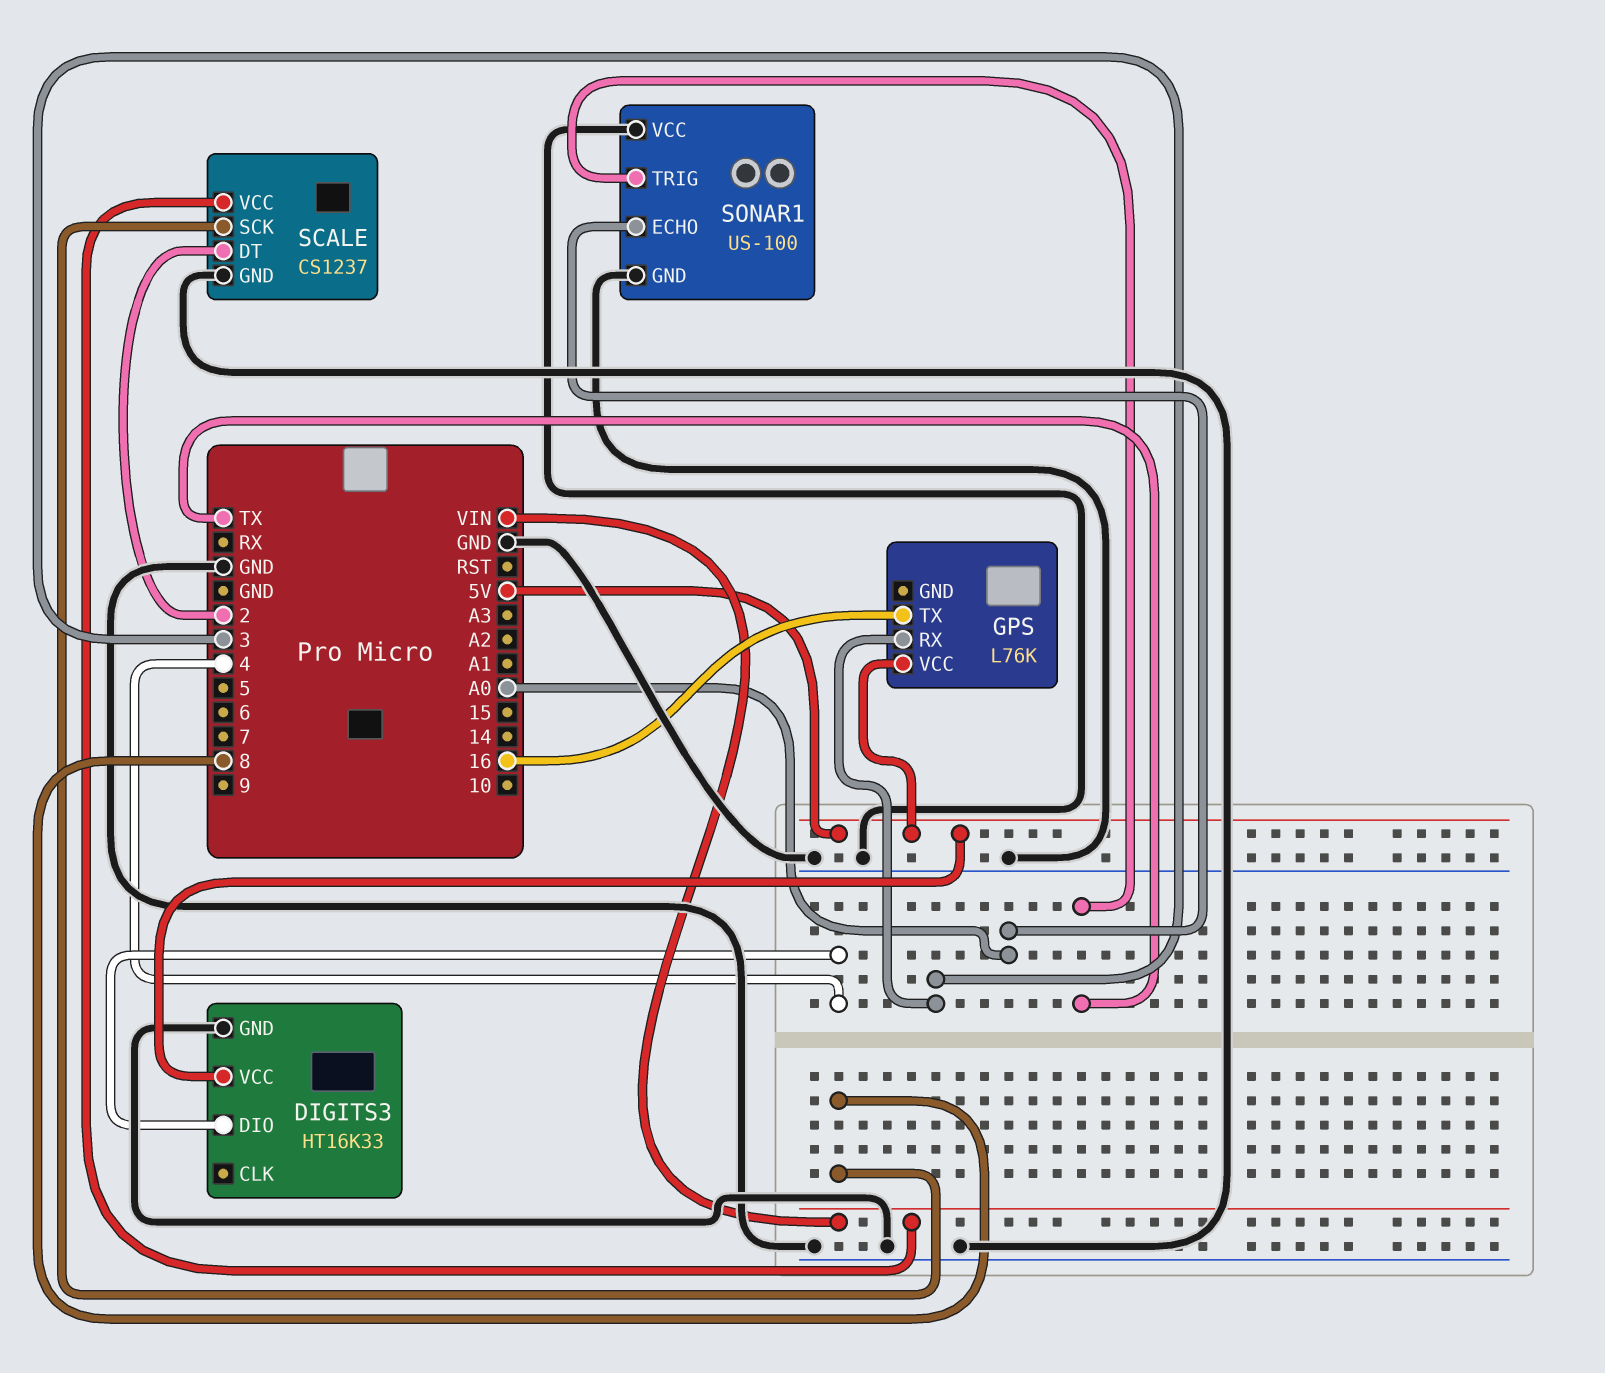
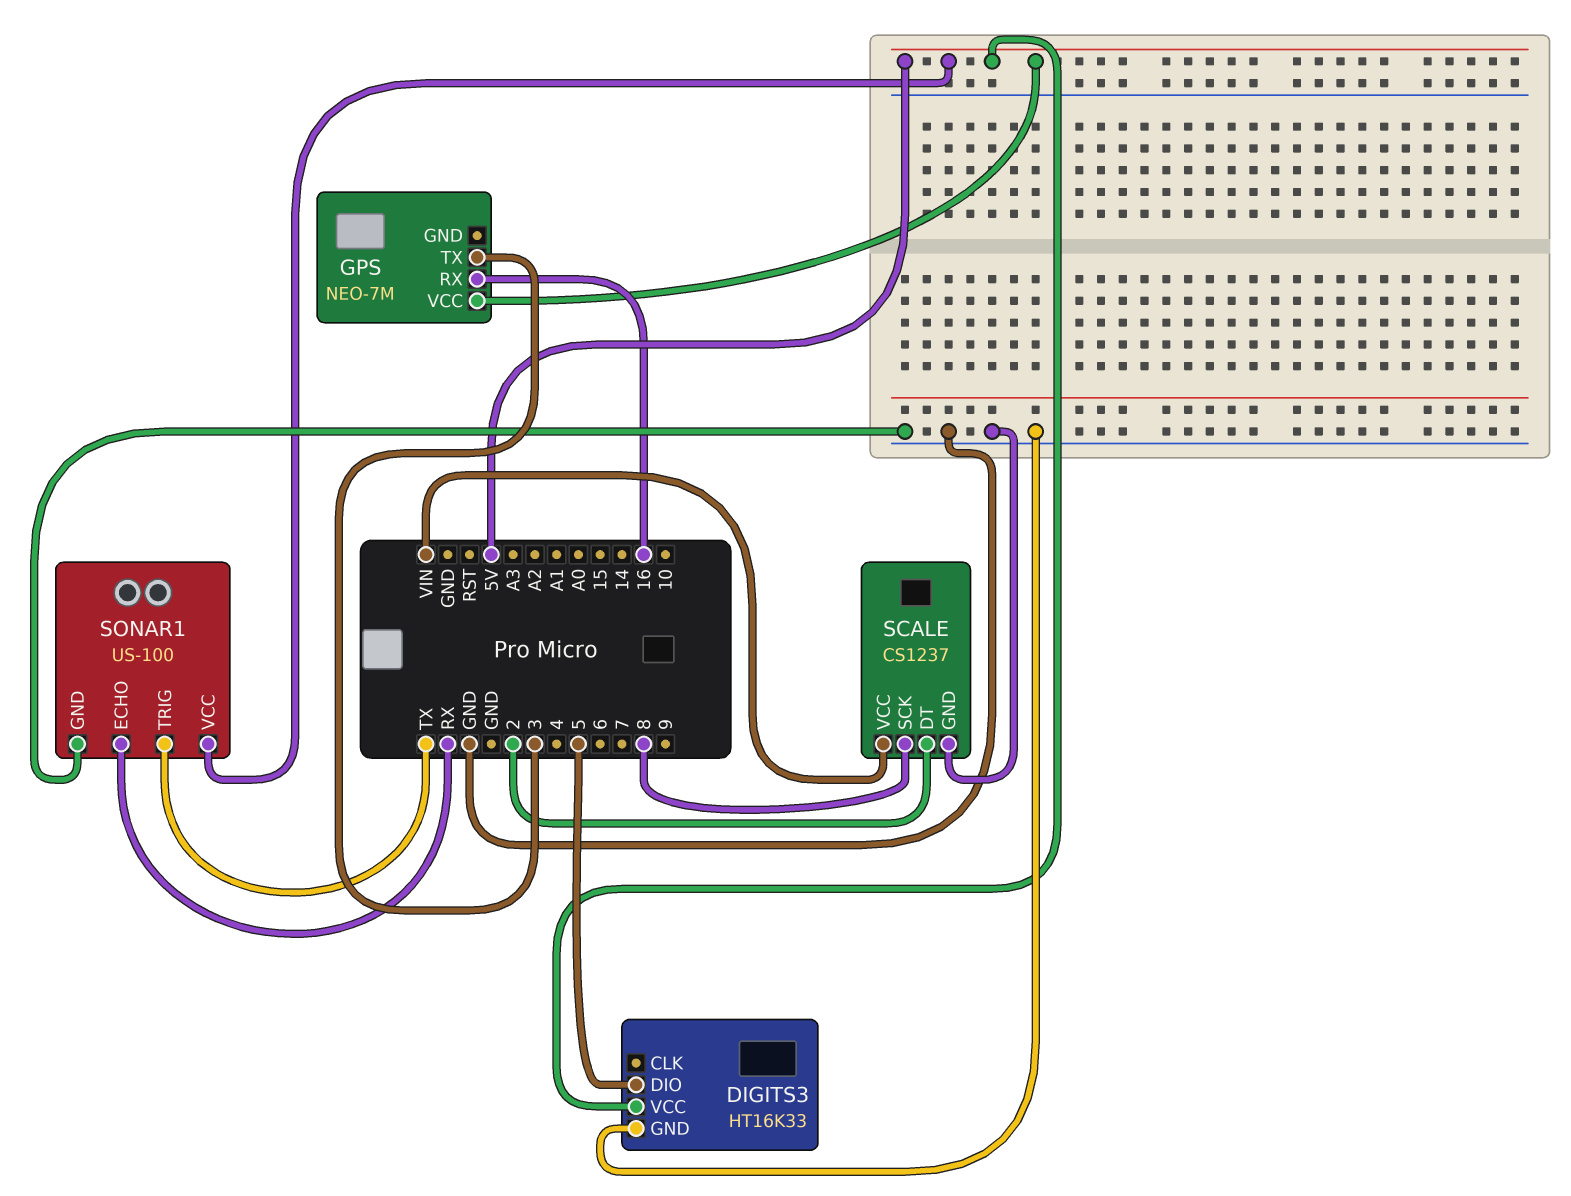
DIGITS3 pin DIO: 4 -> 5
GPS: L76K -> NEO-7M
GPS pin RX: 3 -> 16
GPS pin TX: 16 -> 3
SONAR1 pin ECHO: A0 -> RX
SONAR1 pin VCC: GND -> 5V

